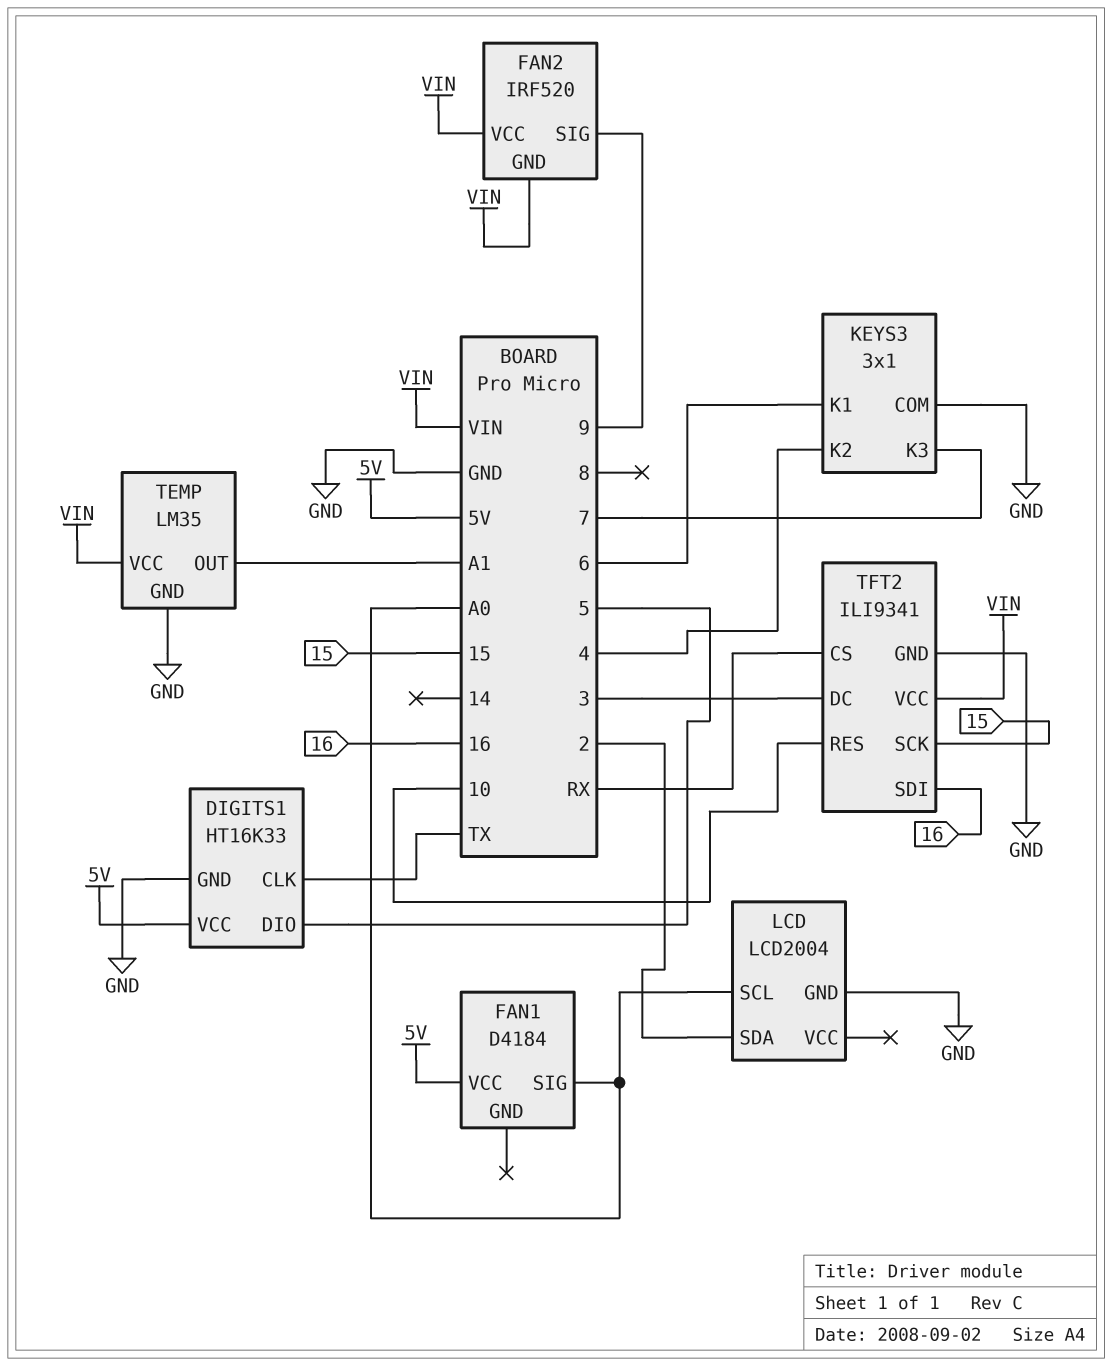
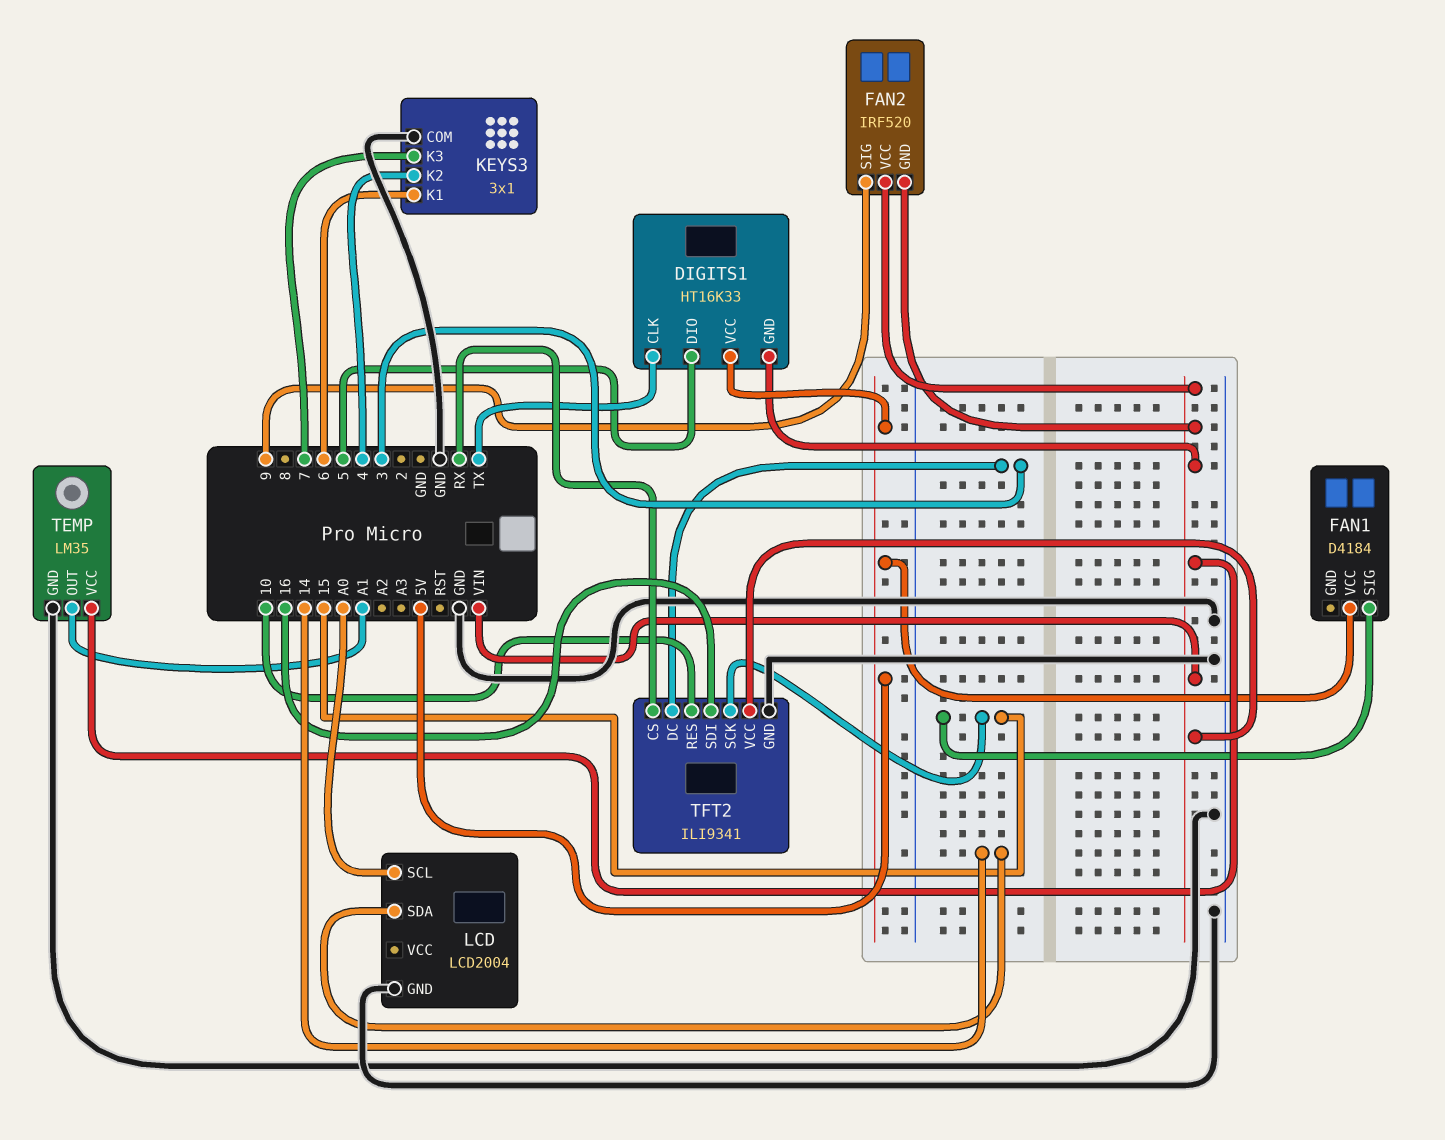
DIGITS1 pin GND: GND -> VIN
FAN1 pin SIG: A0 -> 15
LCD pin SDA: 2 -> 14

